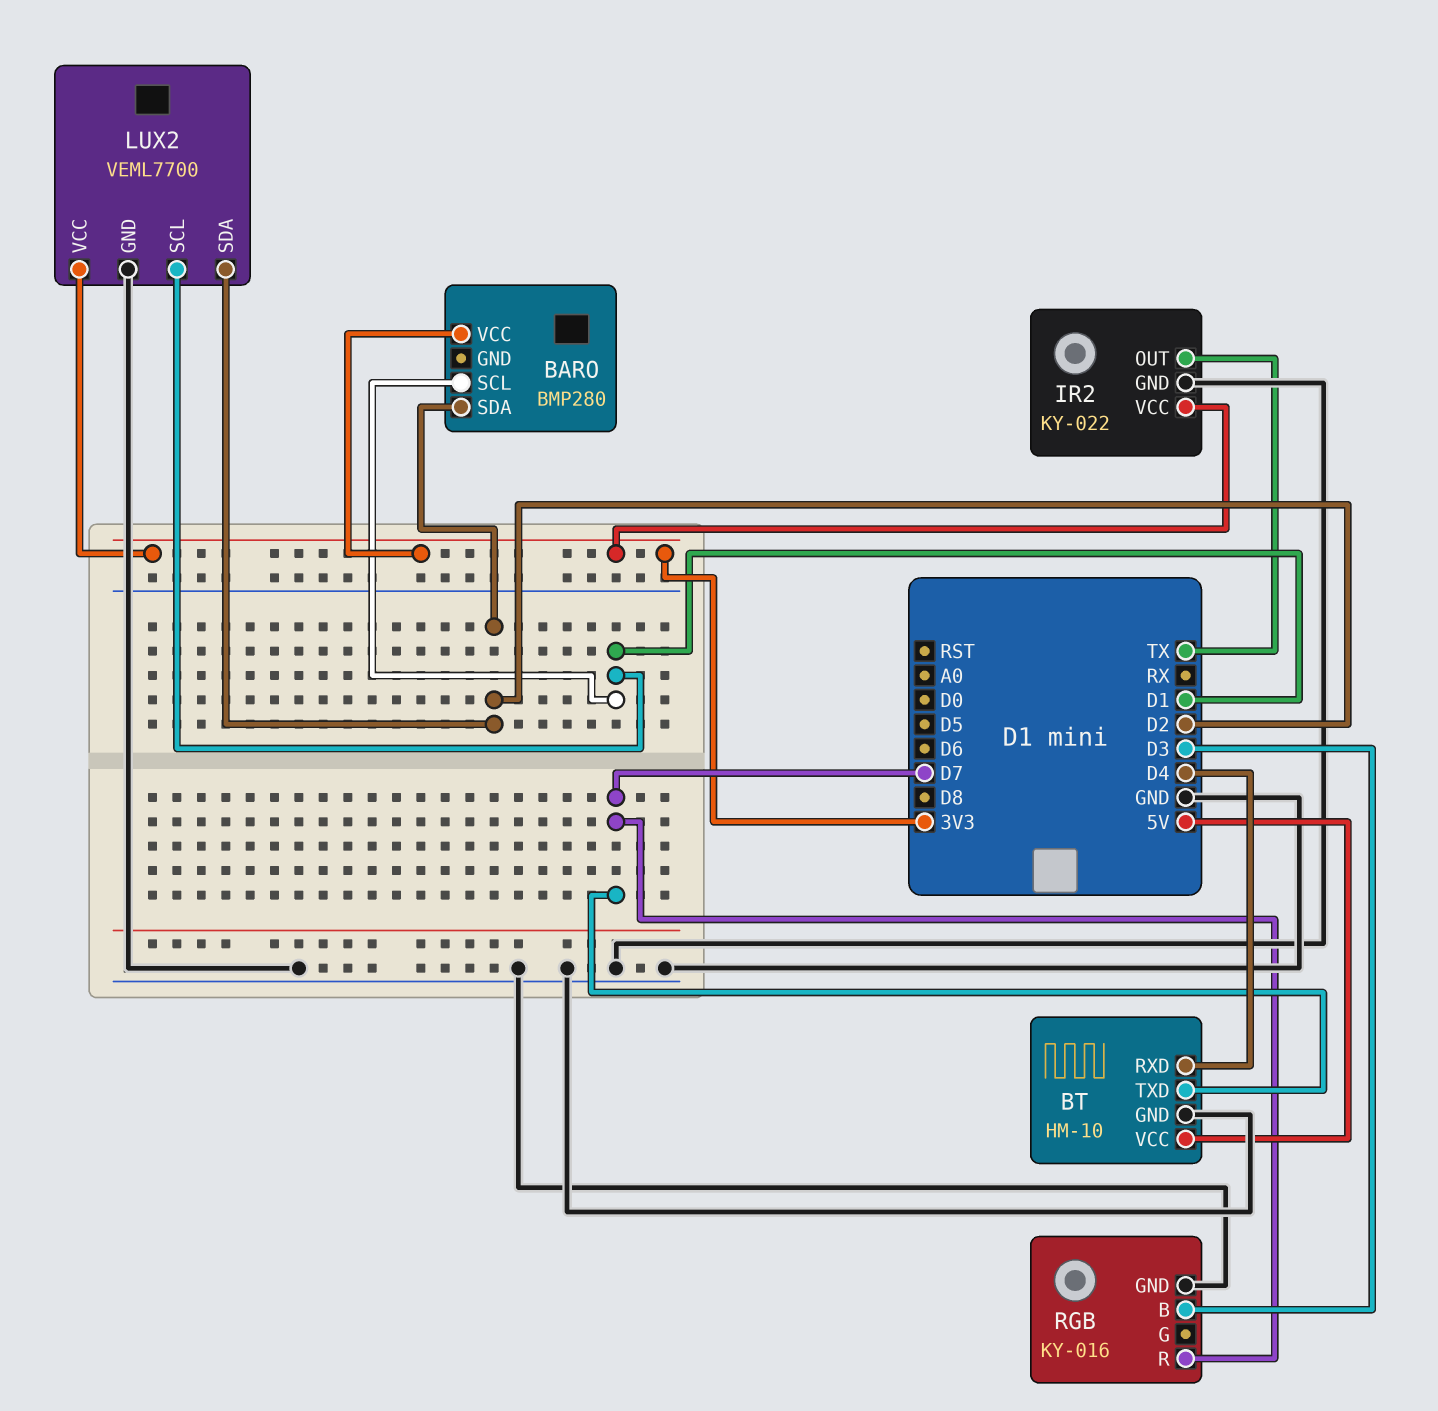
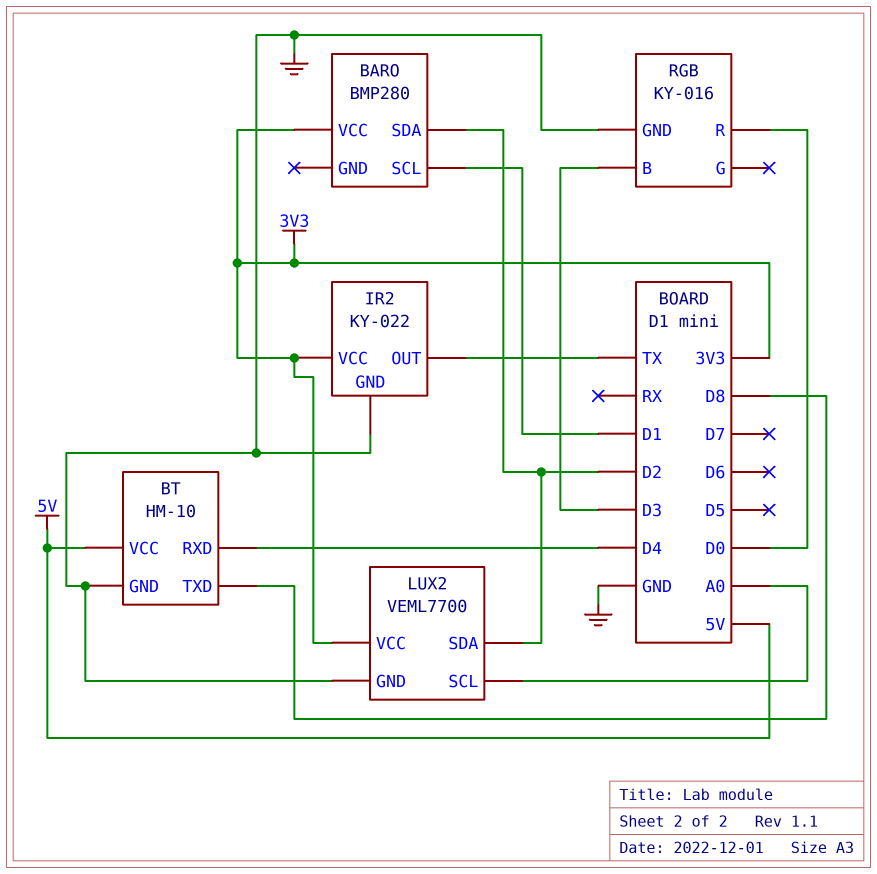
BT pin TXD: D7 -> D8
LUX2 pin SCL: D1 -> A0
RGB pin R: D7 -> D0

